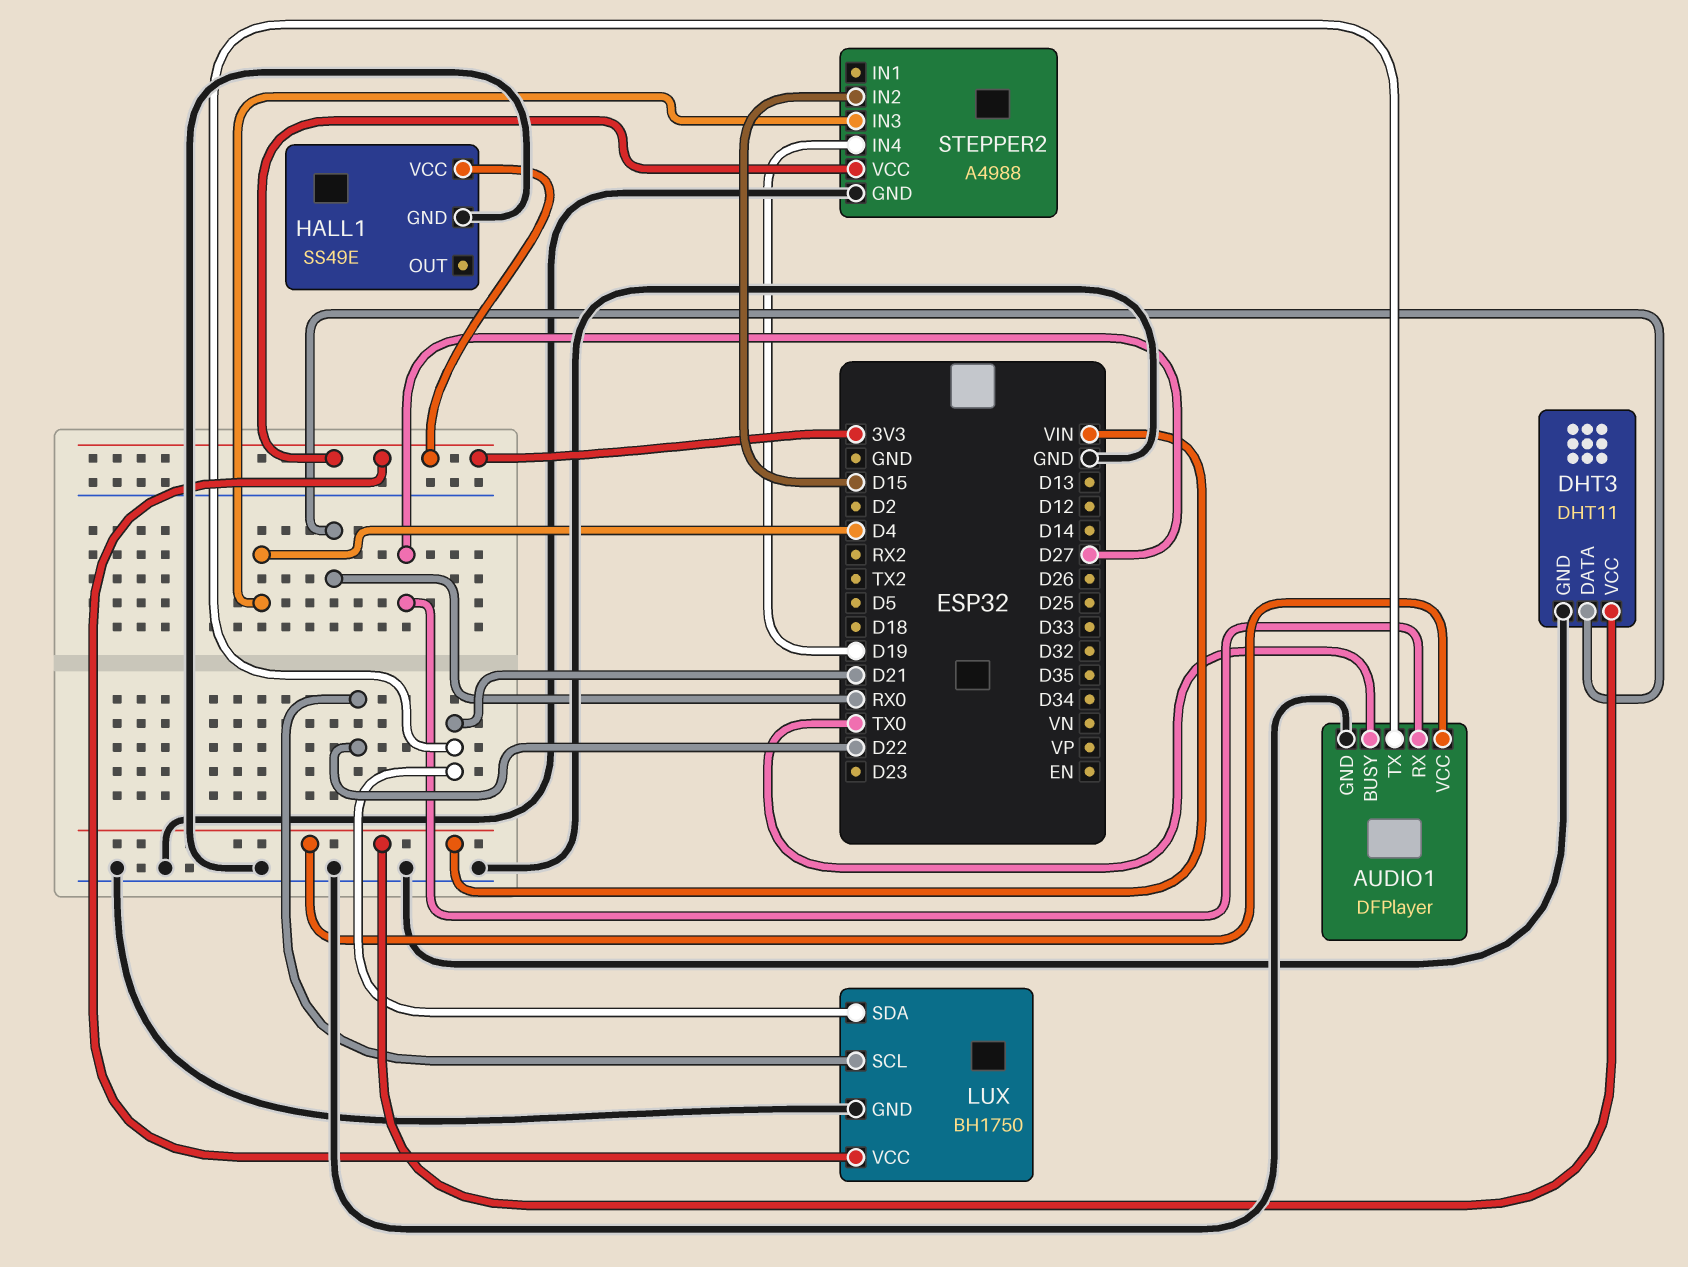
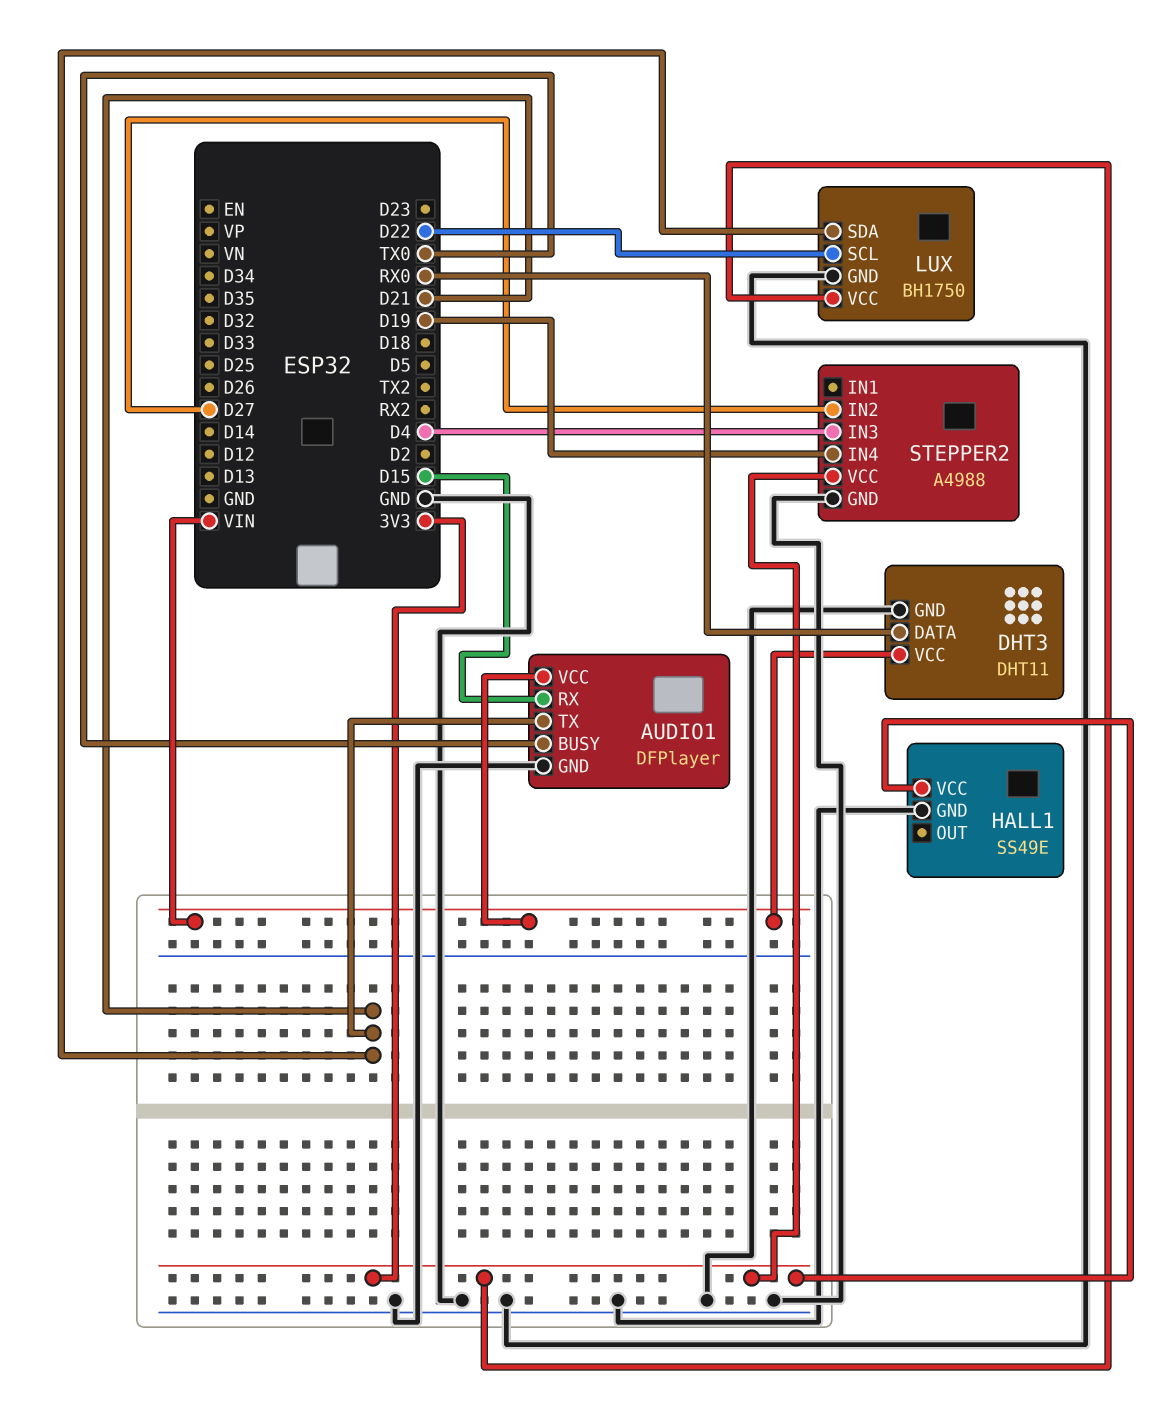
AUDIO1 pin RX: D27 -> D15
STEPPER2 pin IN2: D15 -> D27

